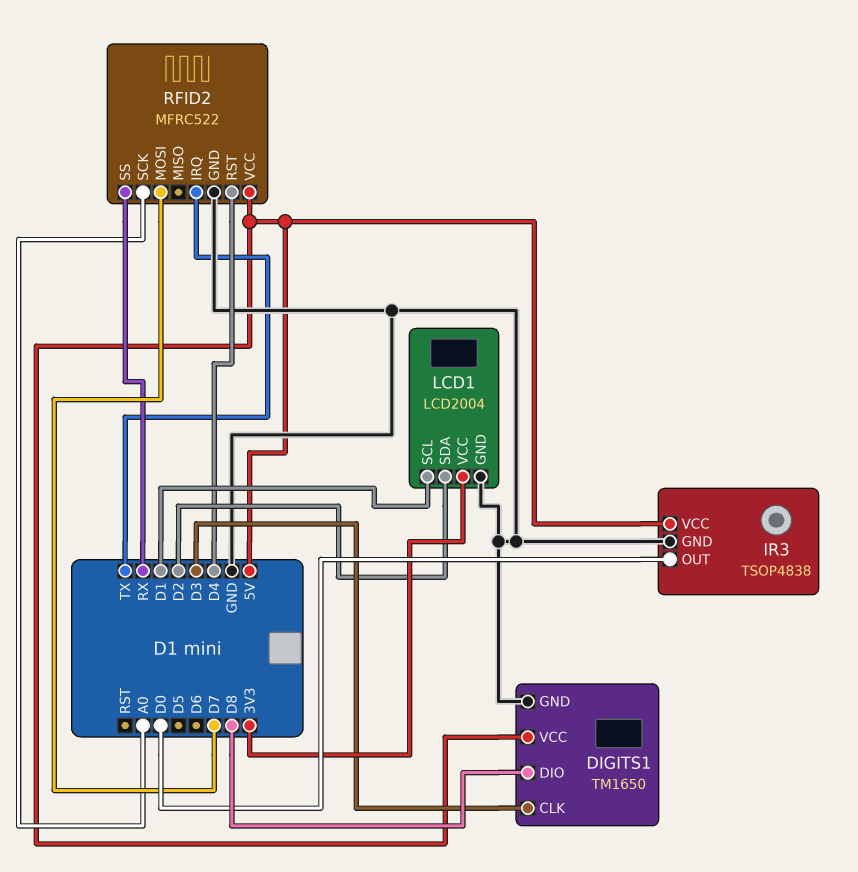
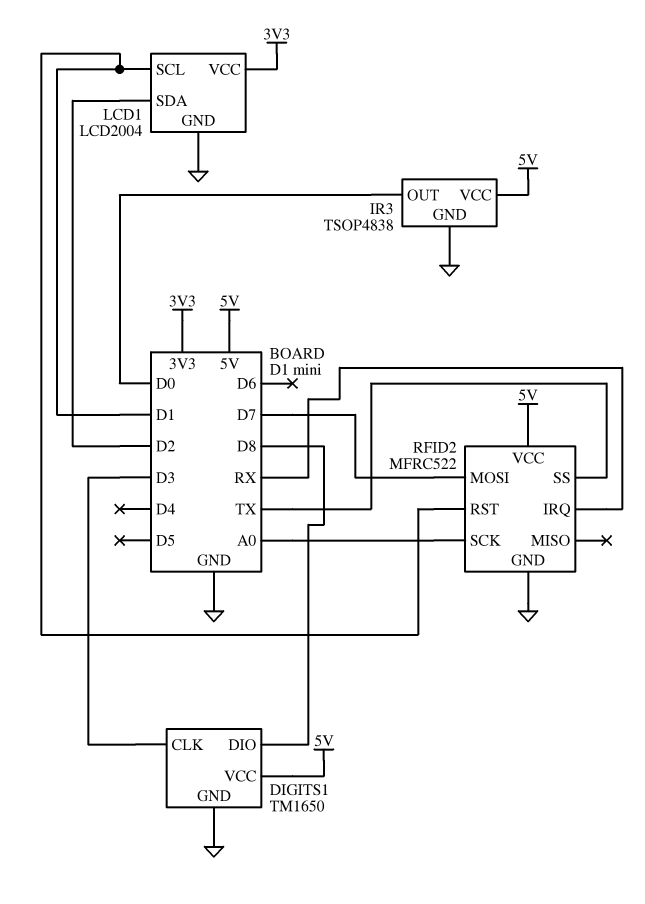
RFID2 pin IRQ: TX -> RX
RFID2 pin RST: D4 -> D1
RFID2 pin SS: RX -> TX

